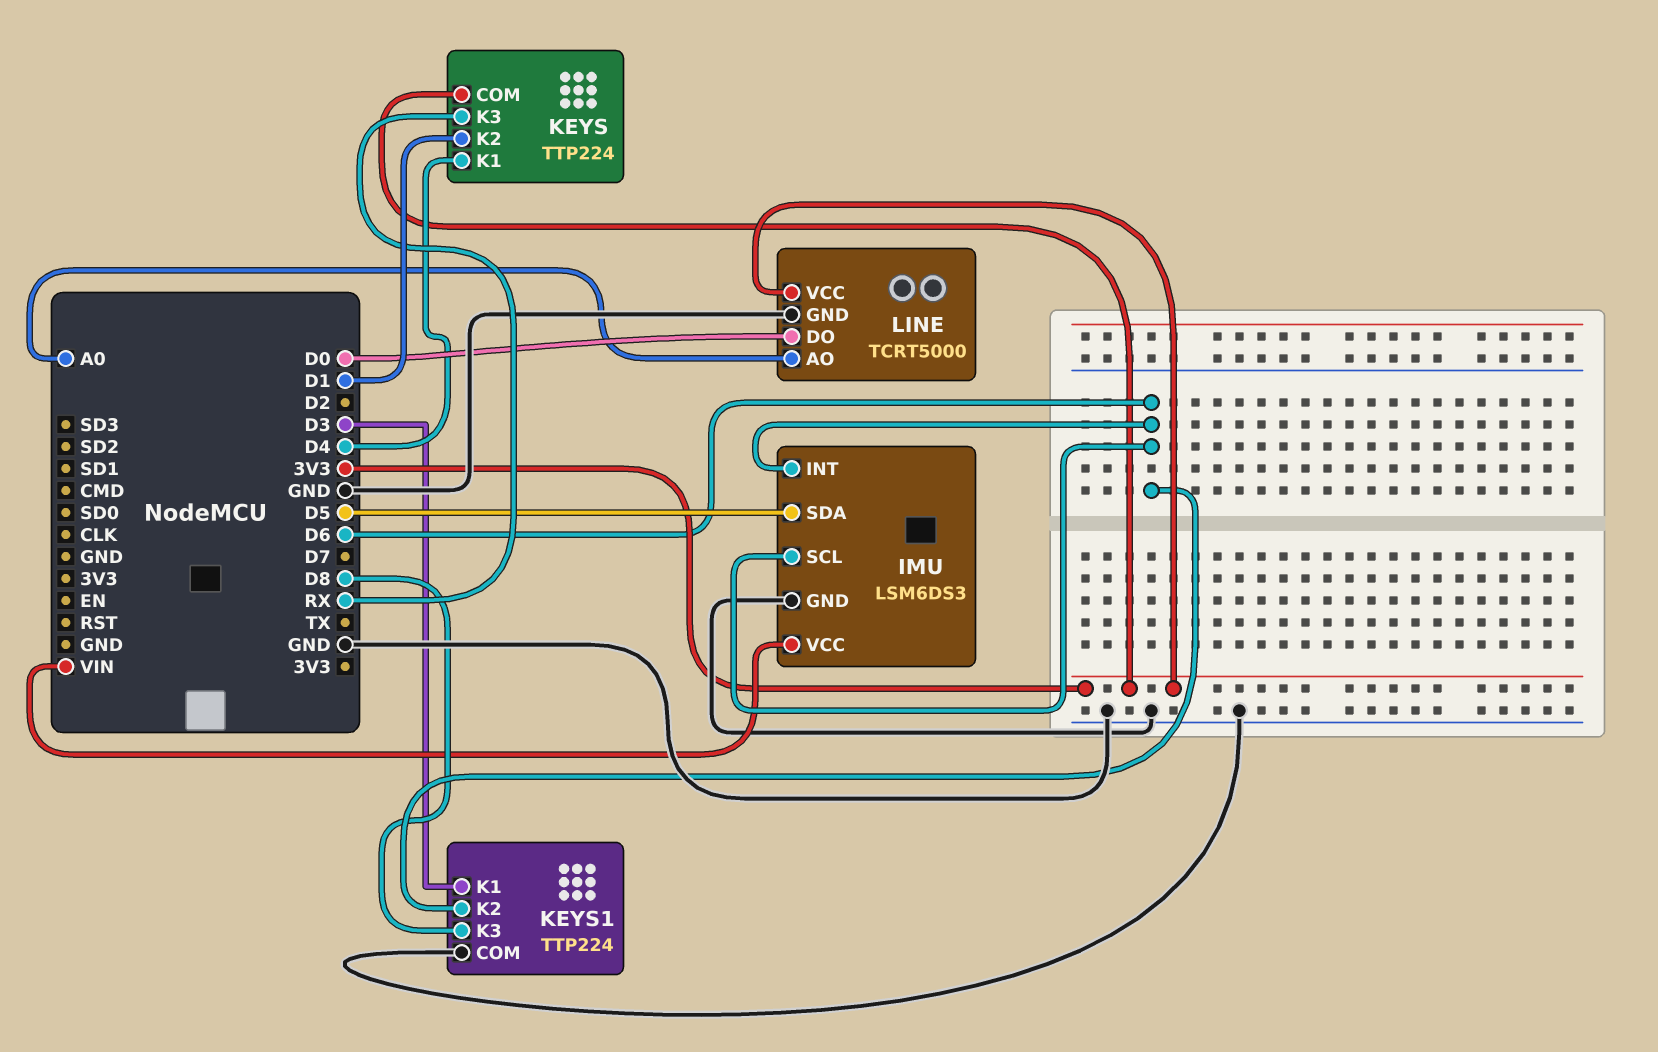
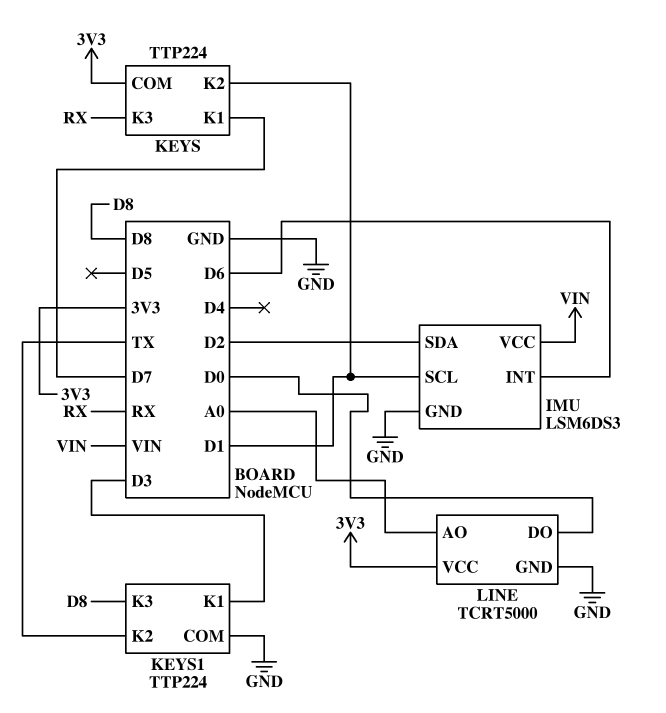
IMU pin SCL: D6 -> D1
IMU pin SDA: D5 -> D2
KEYS pin K1: D4 -> D7
KEYS1 pin K2: D6 -> TX

